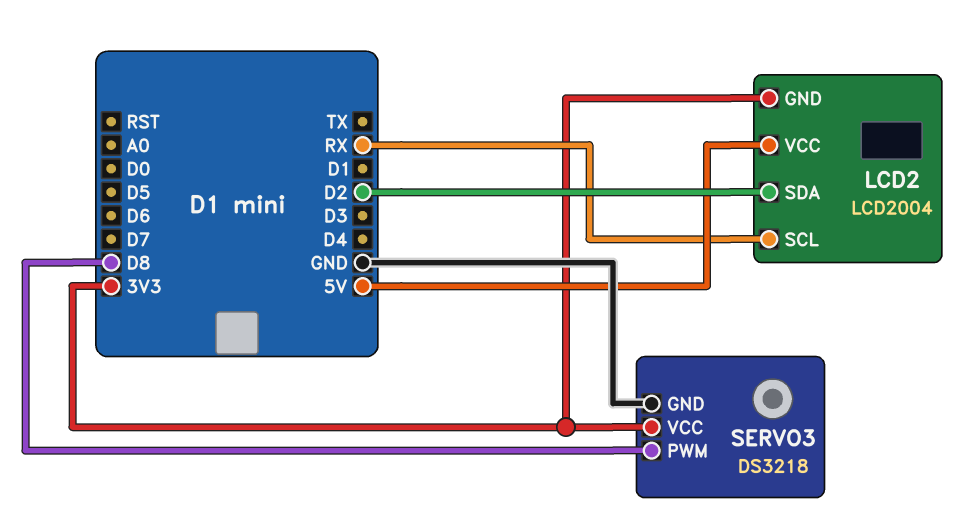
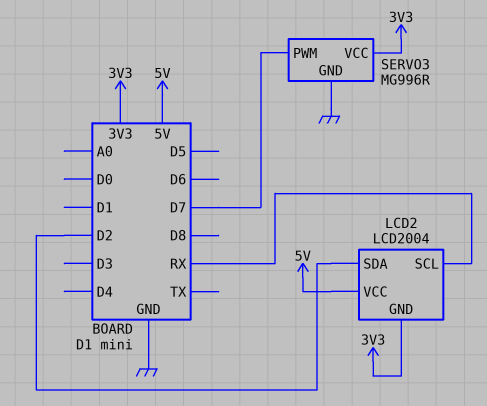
SERVO3: DS3218 -> MG996R
SERVO3 pin PWM: D8 -> D7

